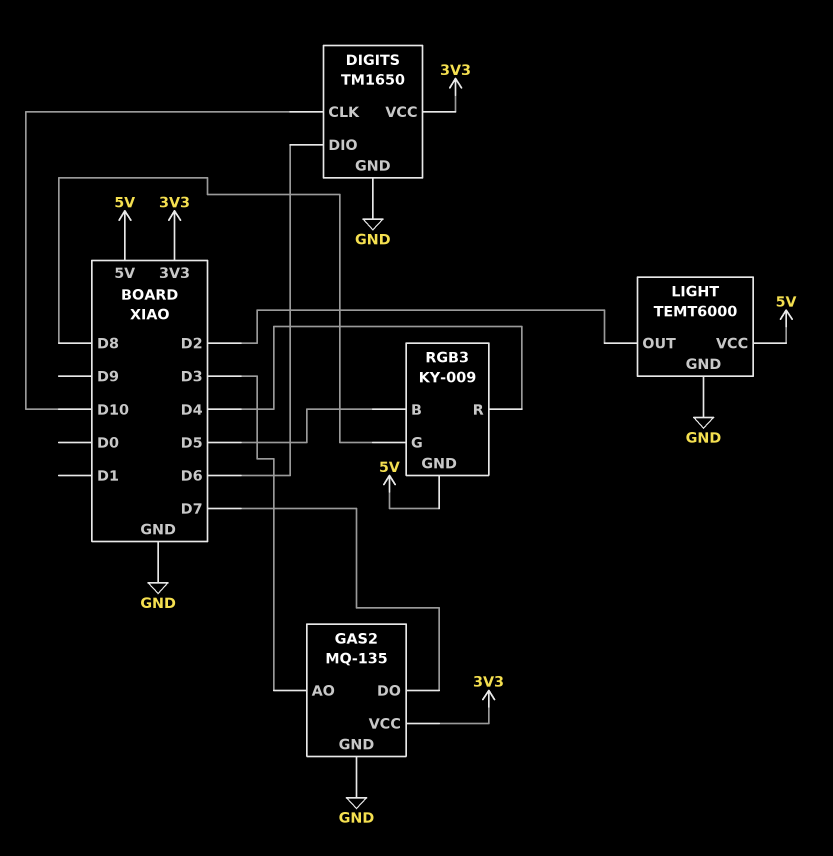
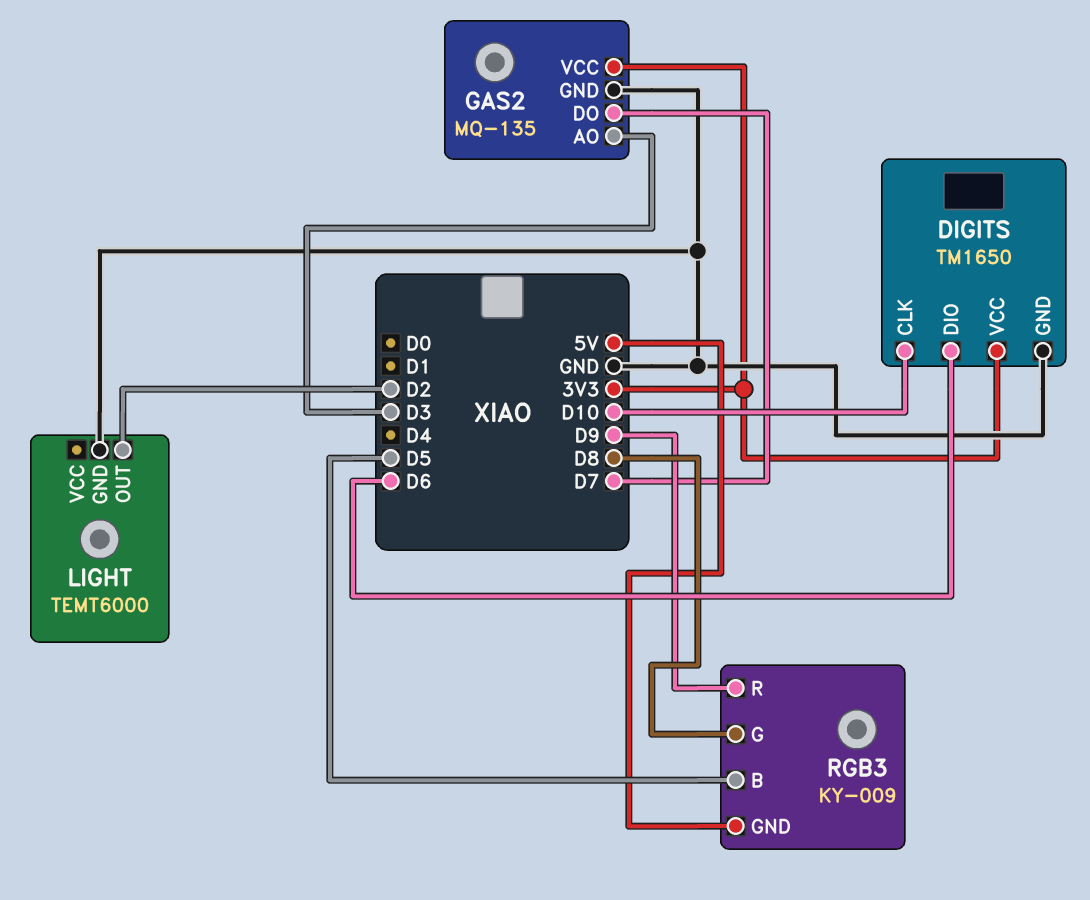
LIGHT pin VCC: 5V -> none
RGB3 pin R: D4 -> D9

